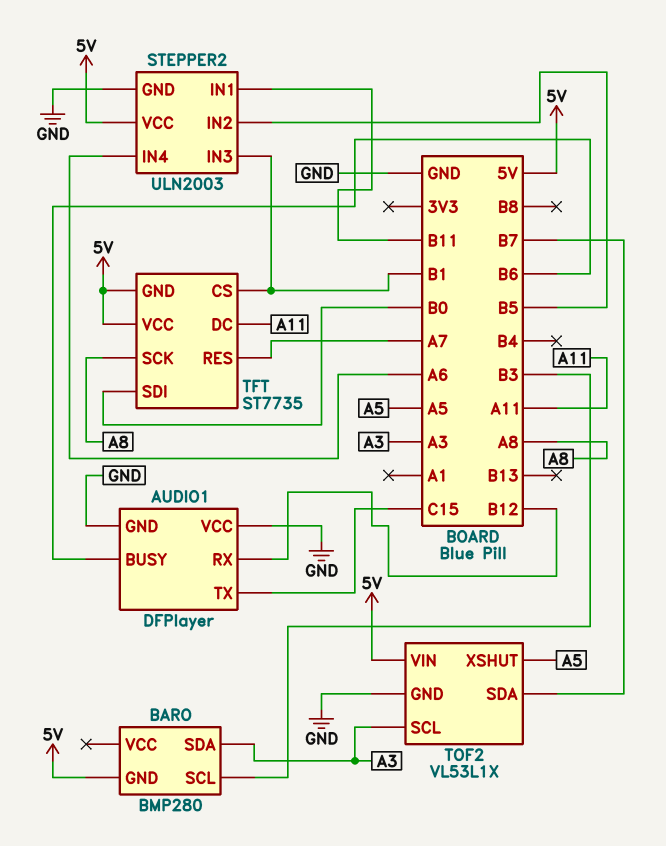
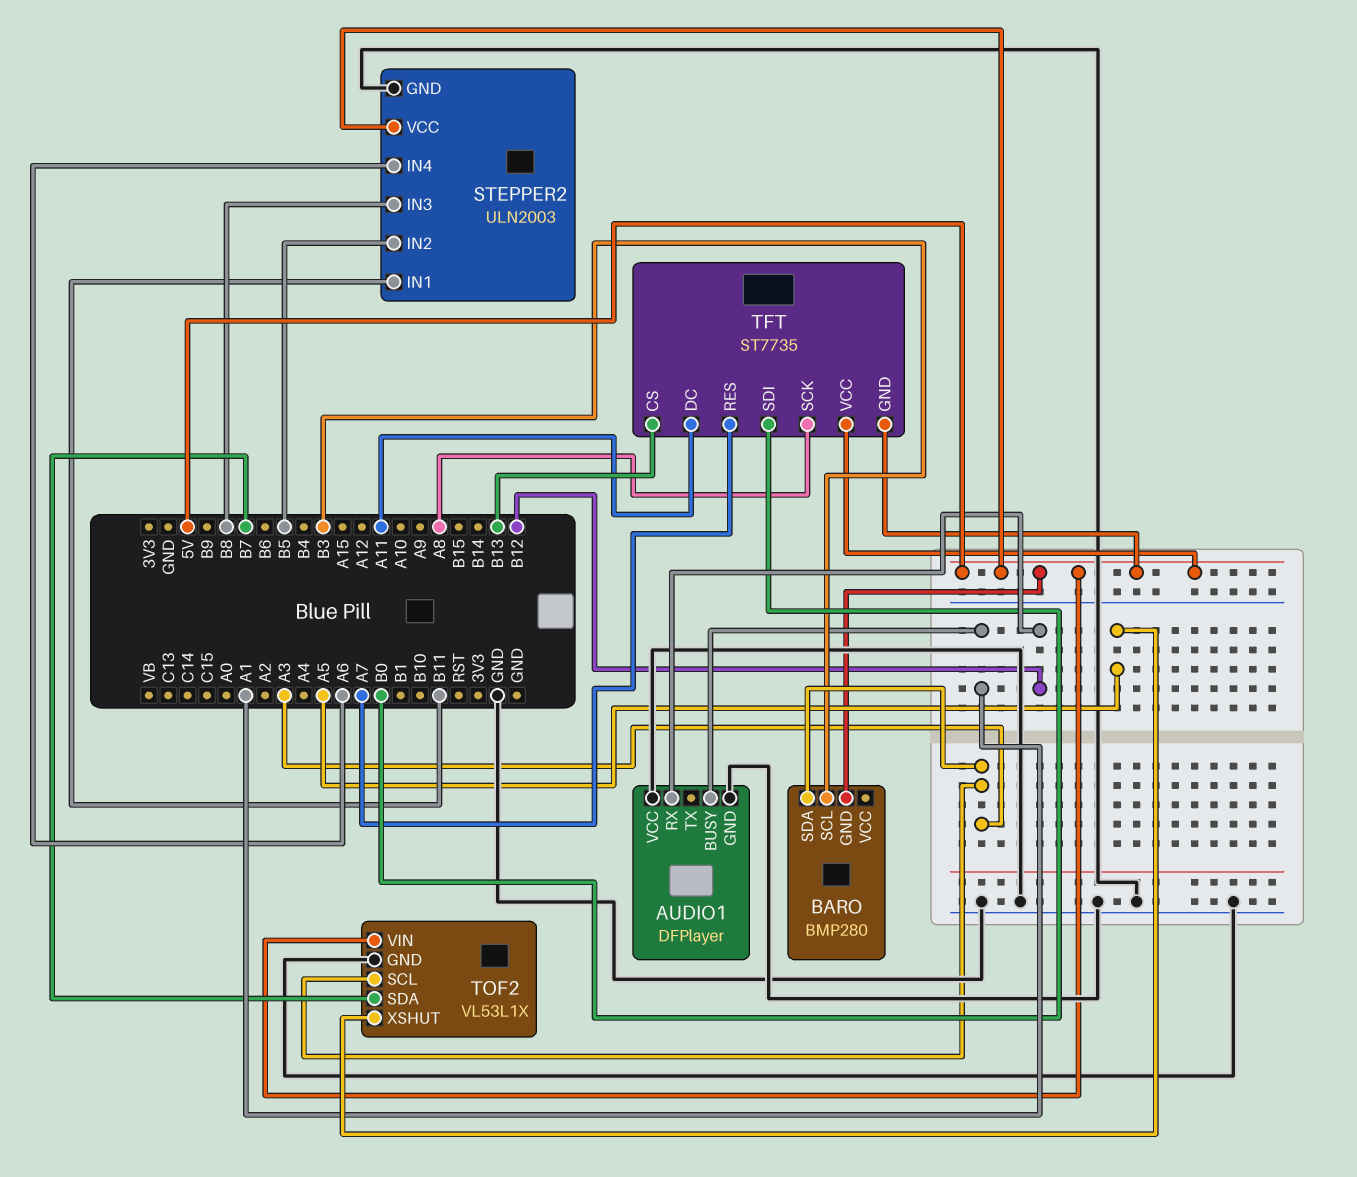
AUDIO1 pin BUSY: B6 -> A1
AUDIO1 pin TX: C15 -> none
STEPPER2 pin IN3: B1 -> B8
TFT pin CS: B1 -> B13

